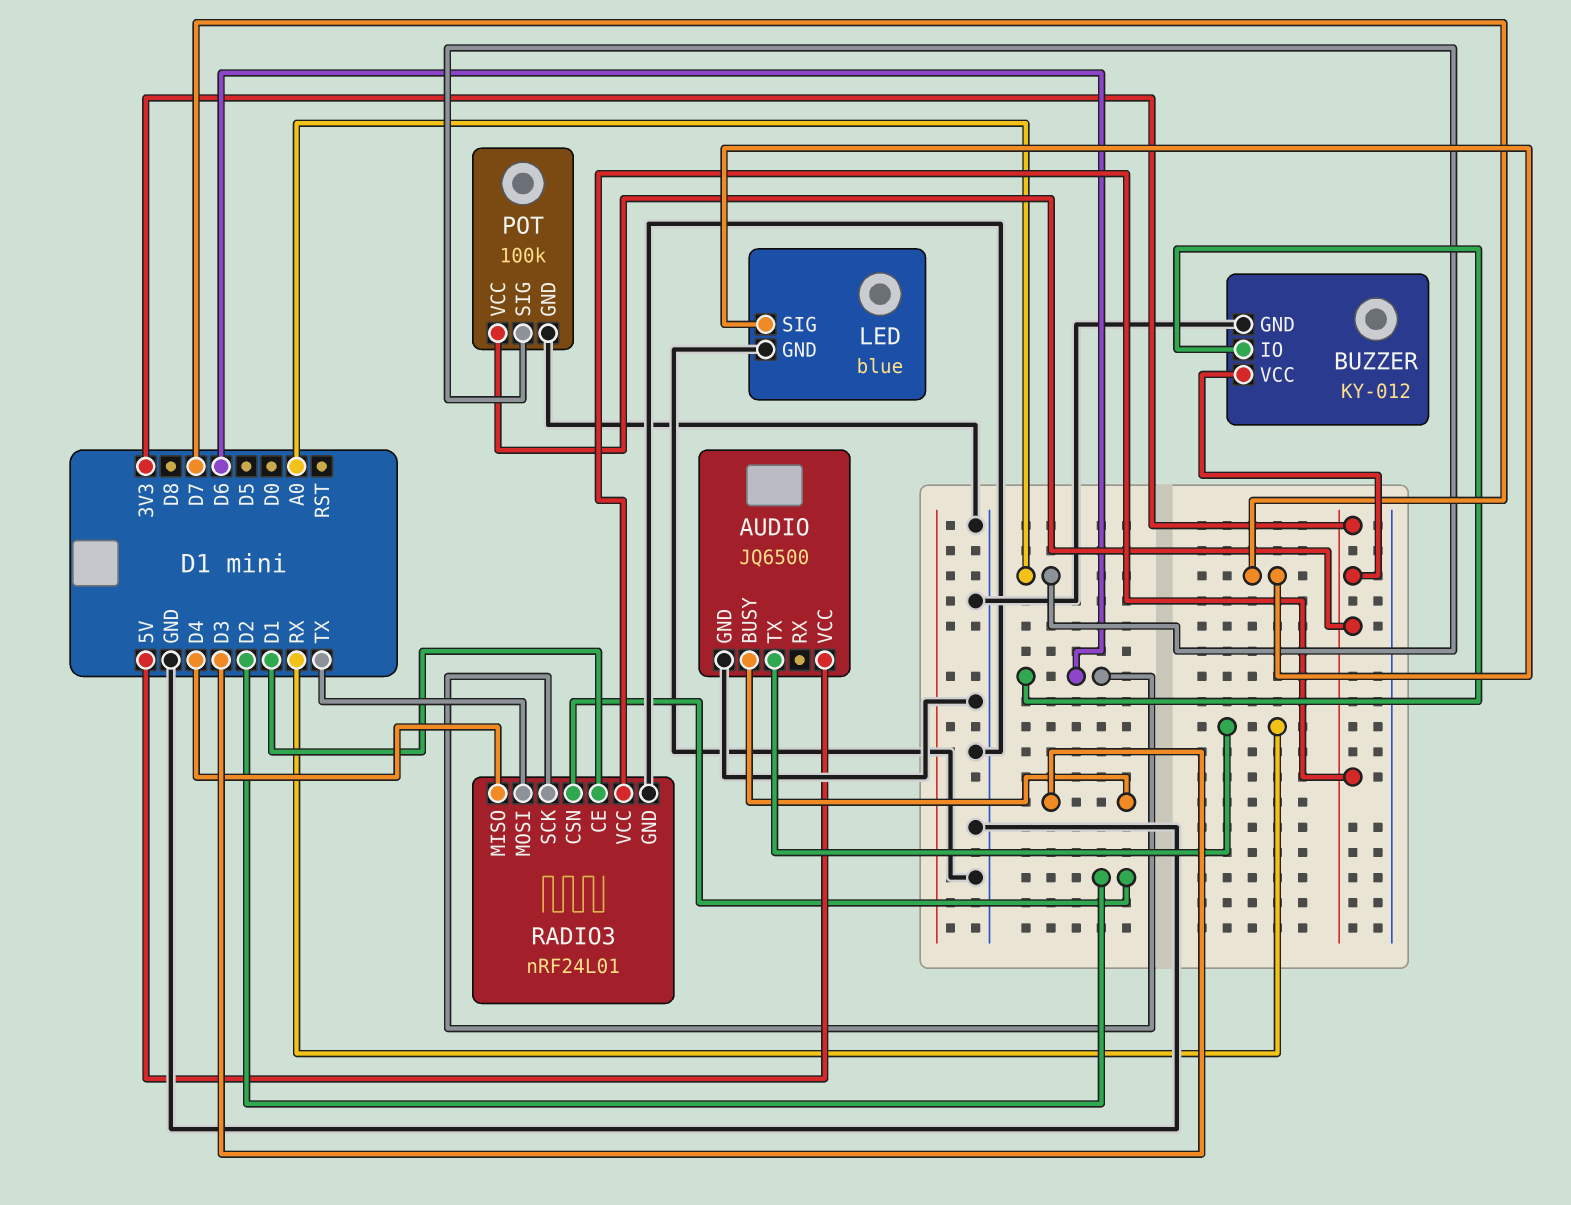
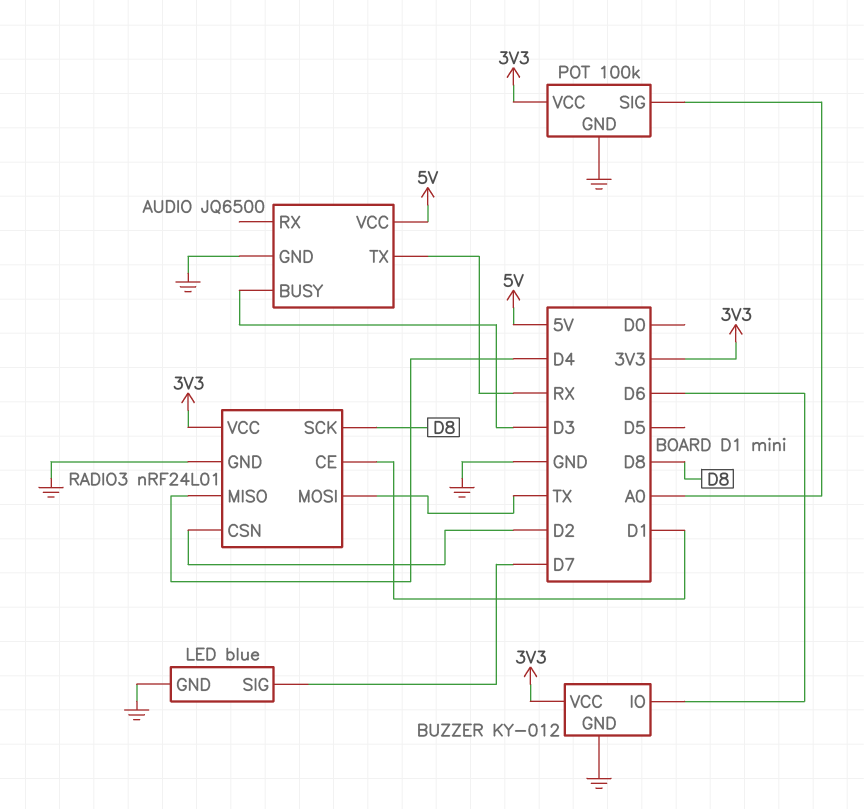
RADIO3 pin SCK: D6 -> D8

